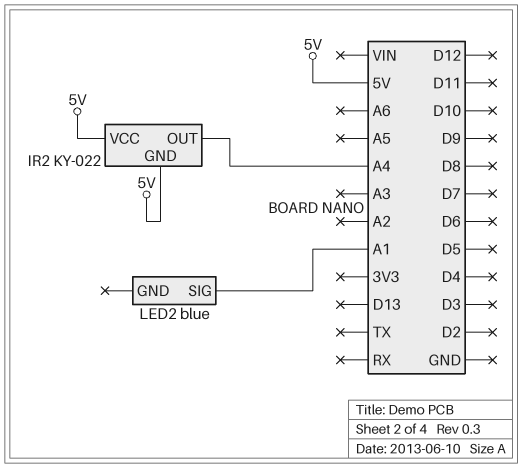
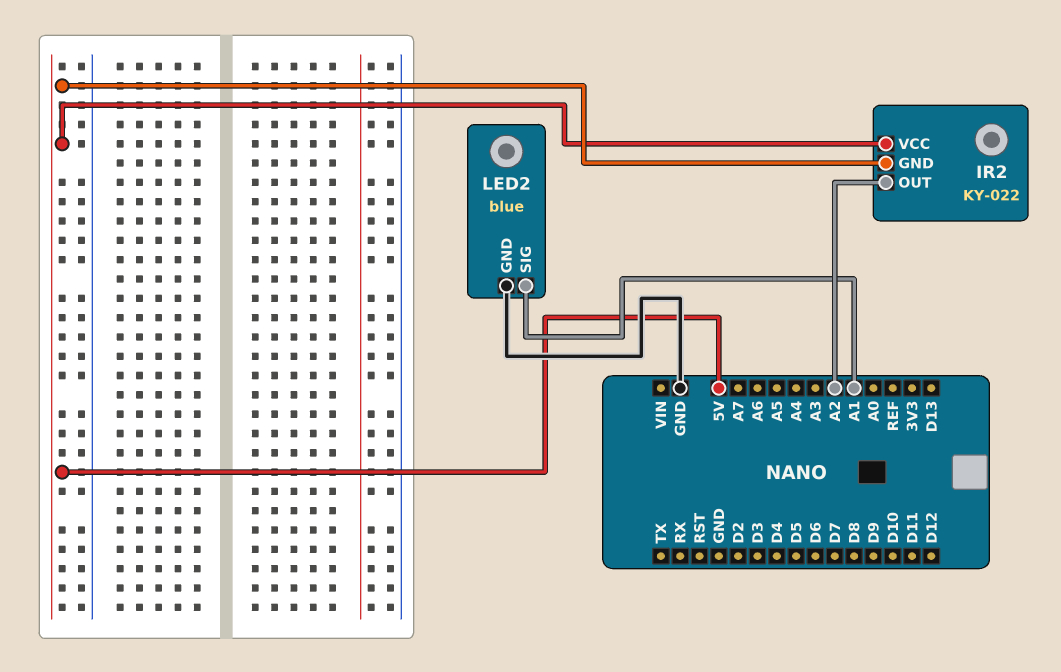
IR2 pin OUT: A4 -> A2
LED2 pin GND: none -> GND

